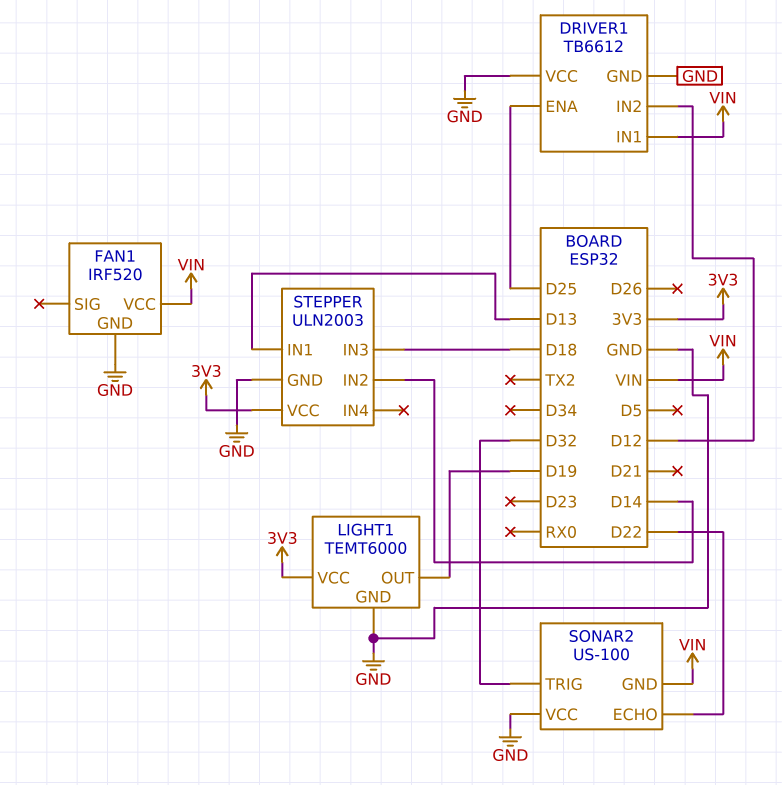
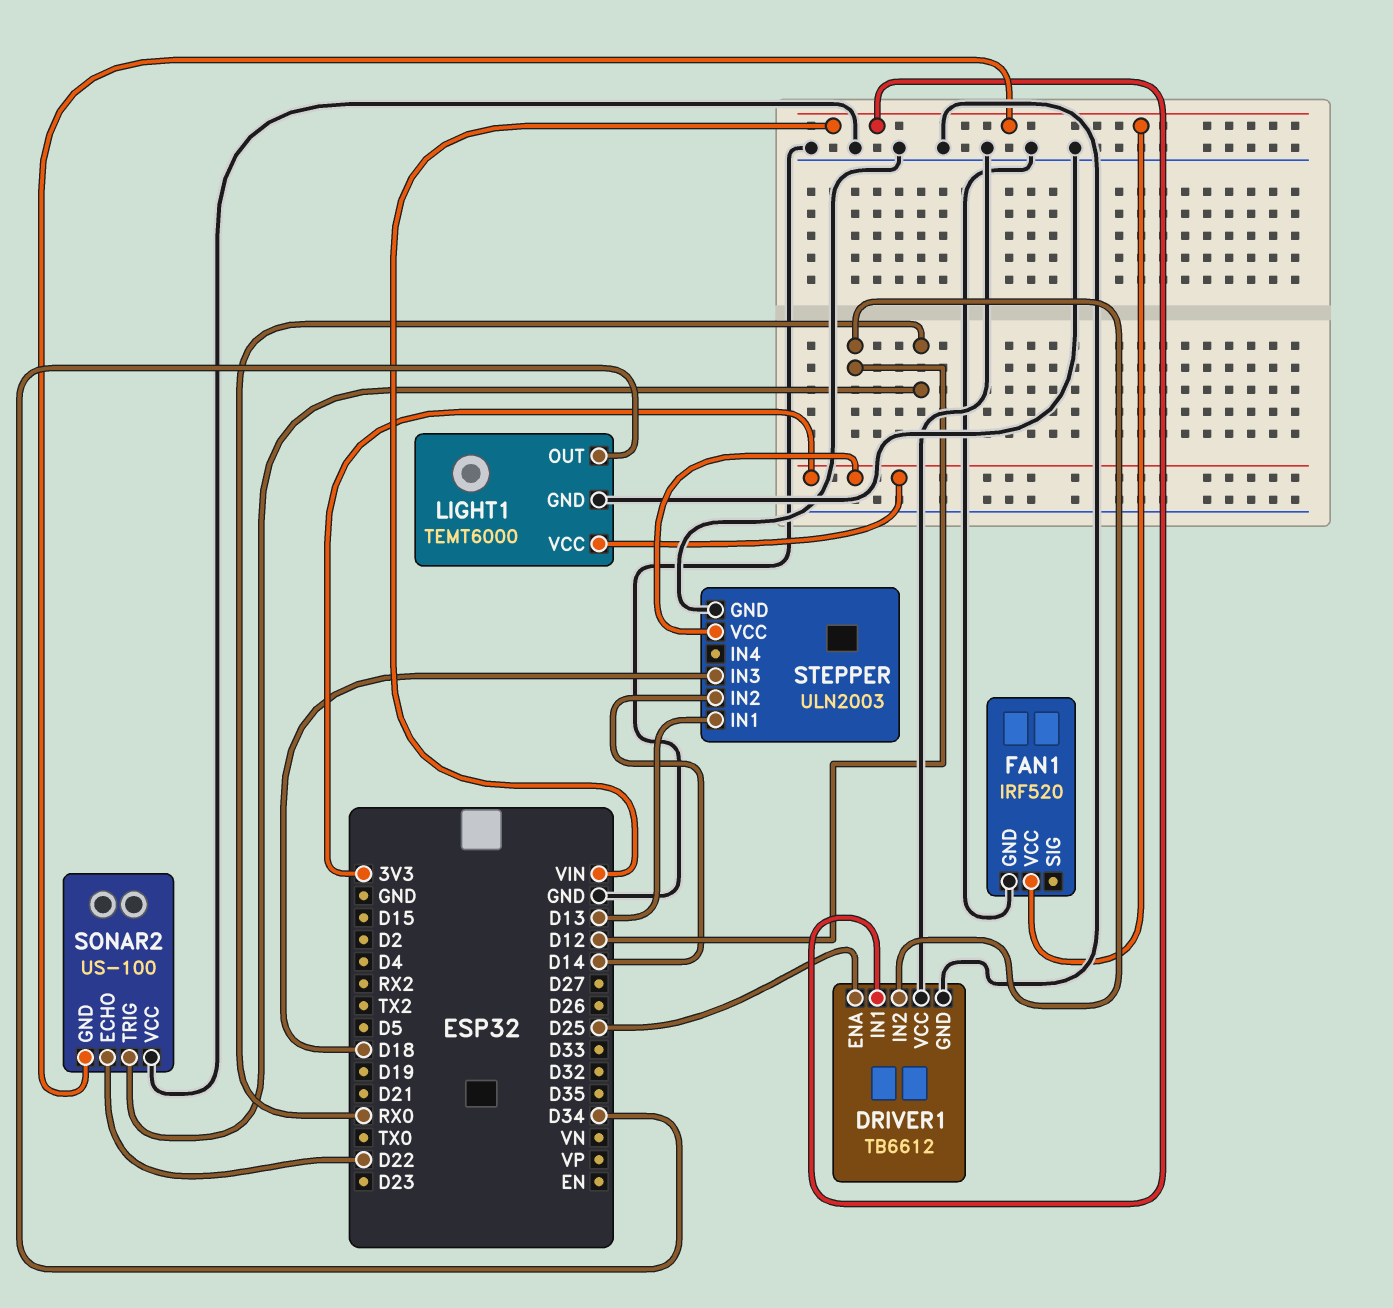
LIGHT1 pin OUT: D19 -> D34
SONAR2 pin TRIG: D32 -> RX0

